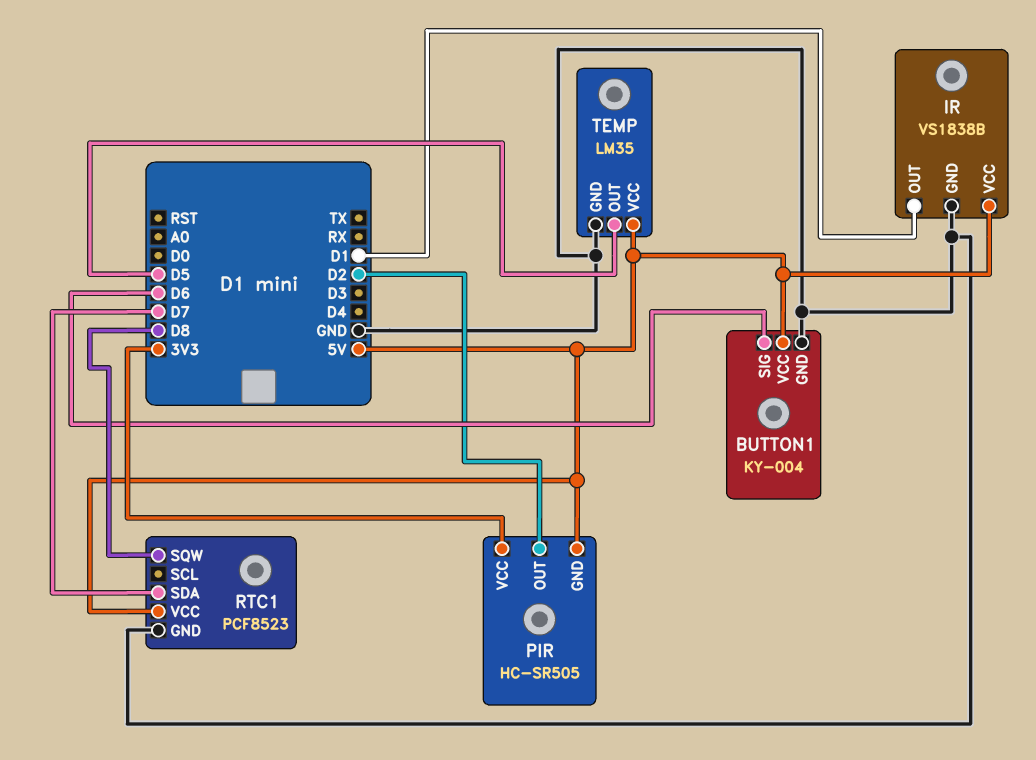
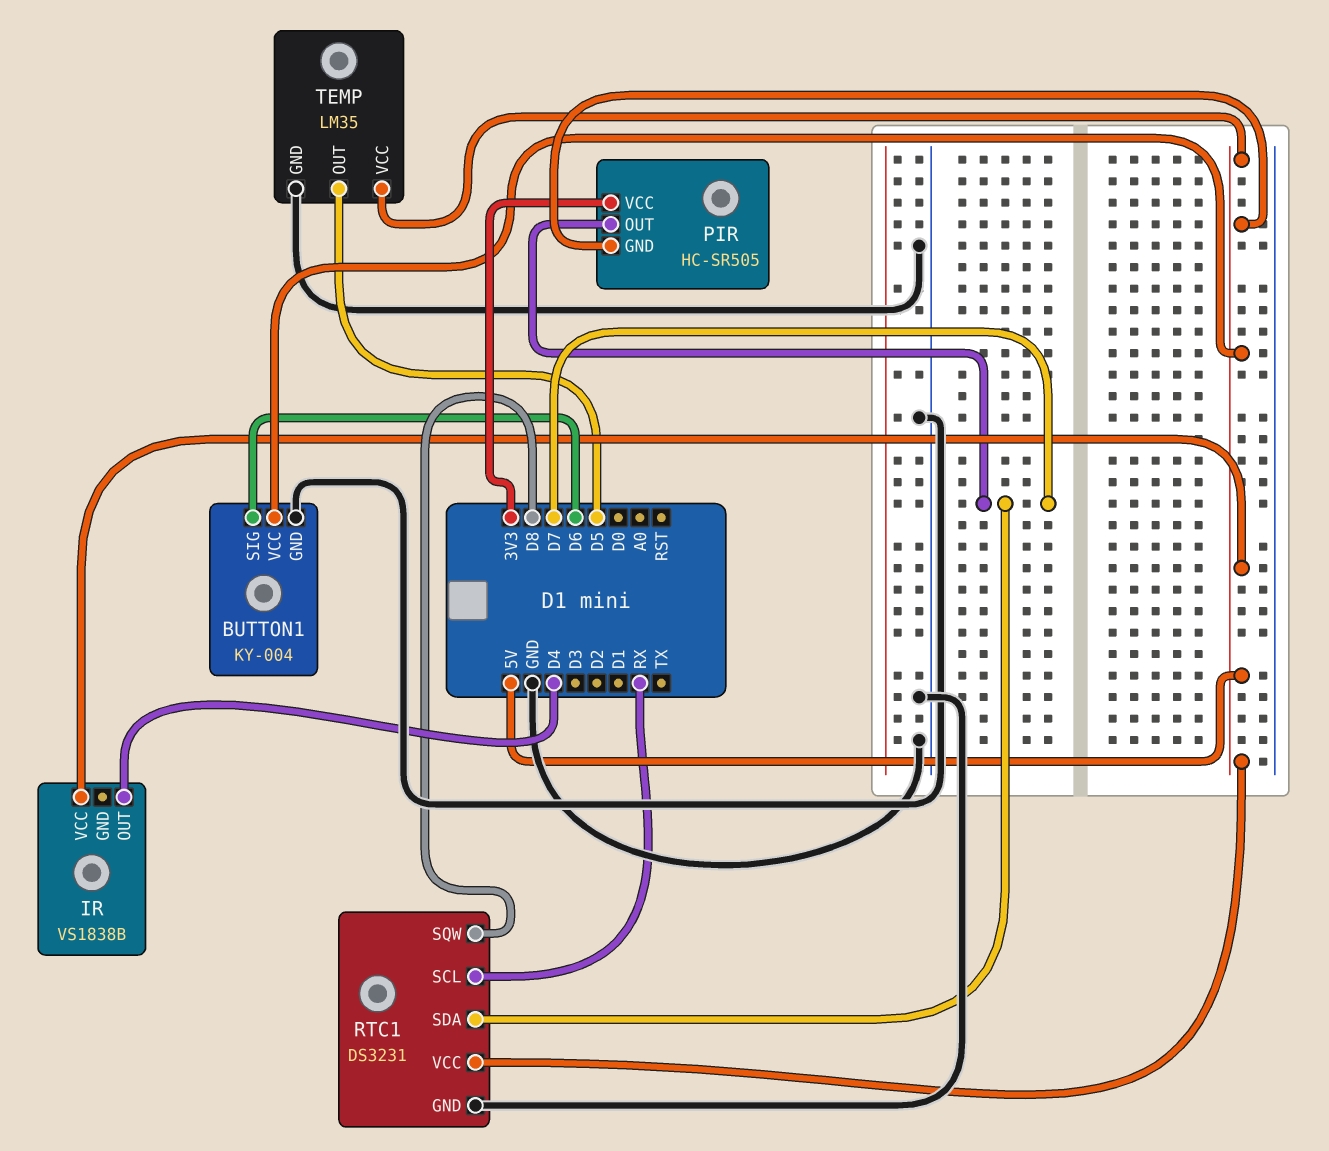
IR pin GND: GND -> none
IR pin OUT: D1 -> D4
PIR pin OUT: D2 -> D7
RTC1: PCF8523 -> DS3231
RTC1 pin SCL: none -> RX

